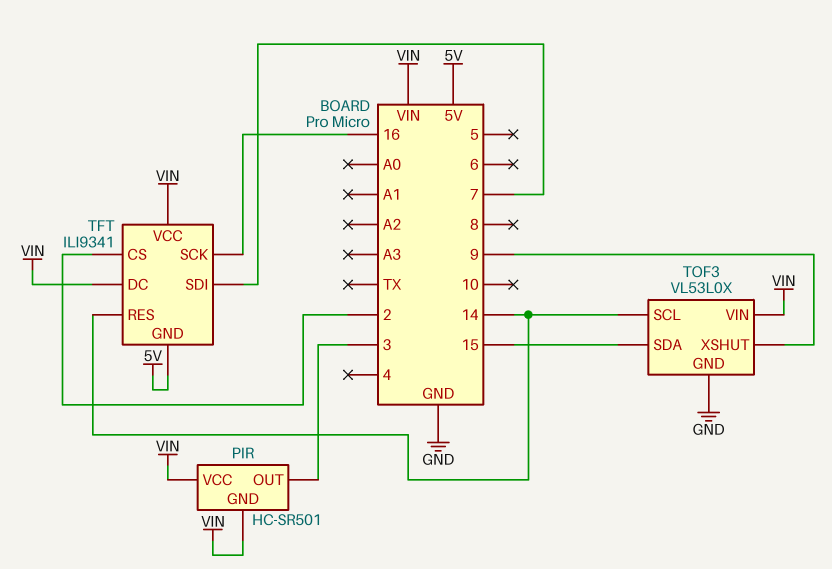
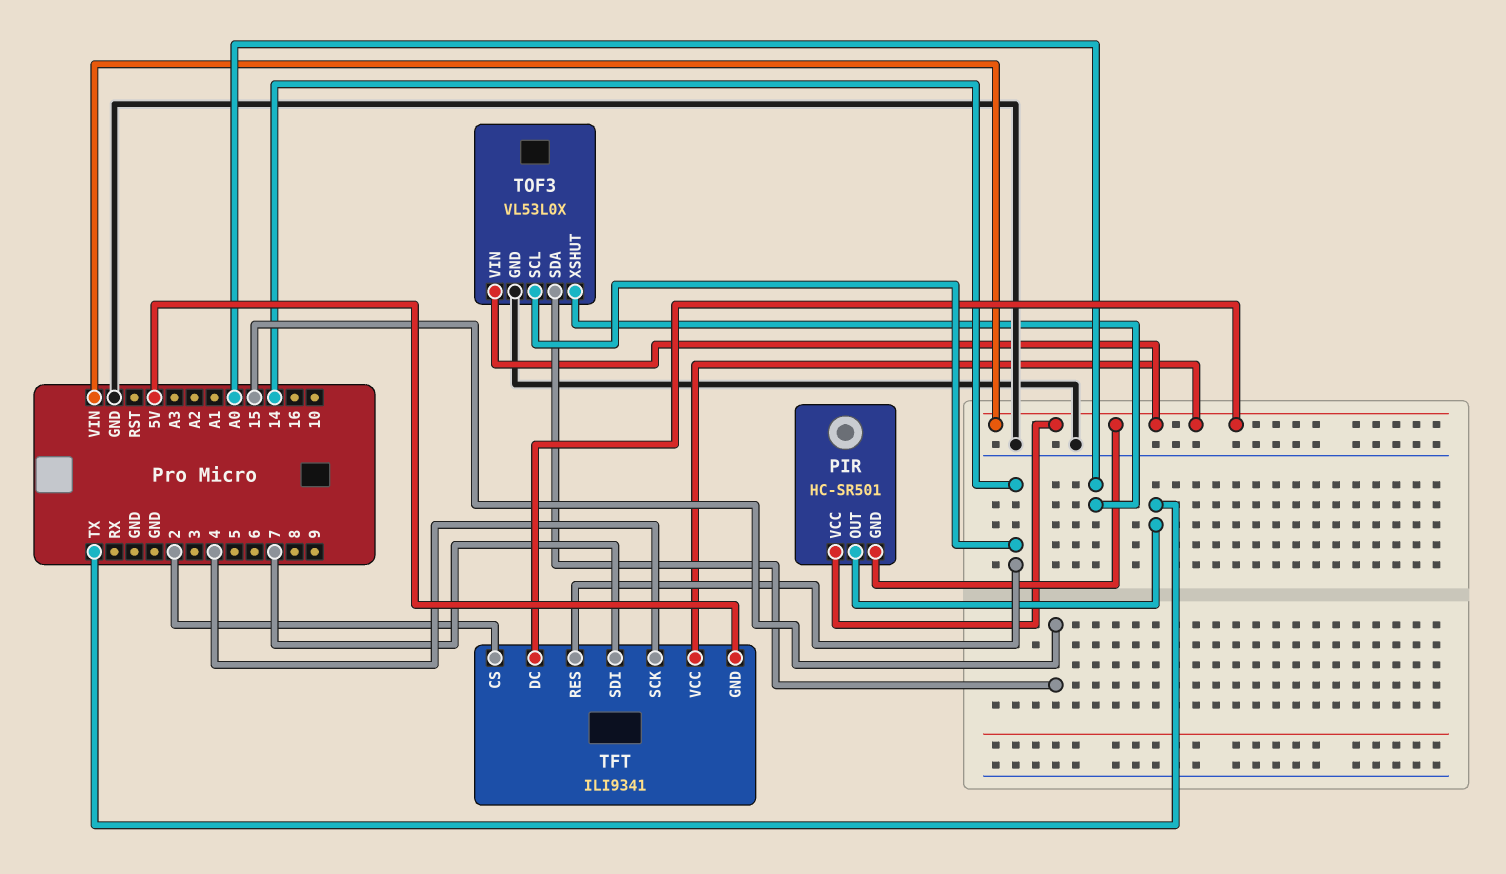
PIR pin OUT: 3 -> TX
TFT pin SCK: 16 -> 4
TOF3 pin XSHUT: 9 -> A0

